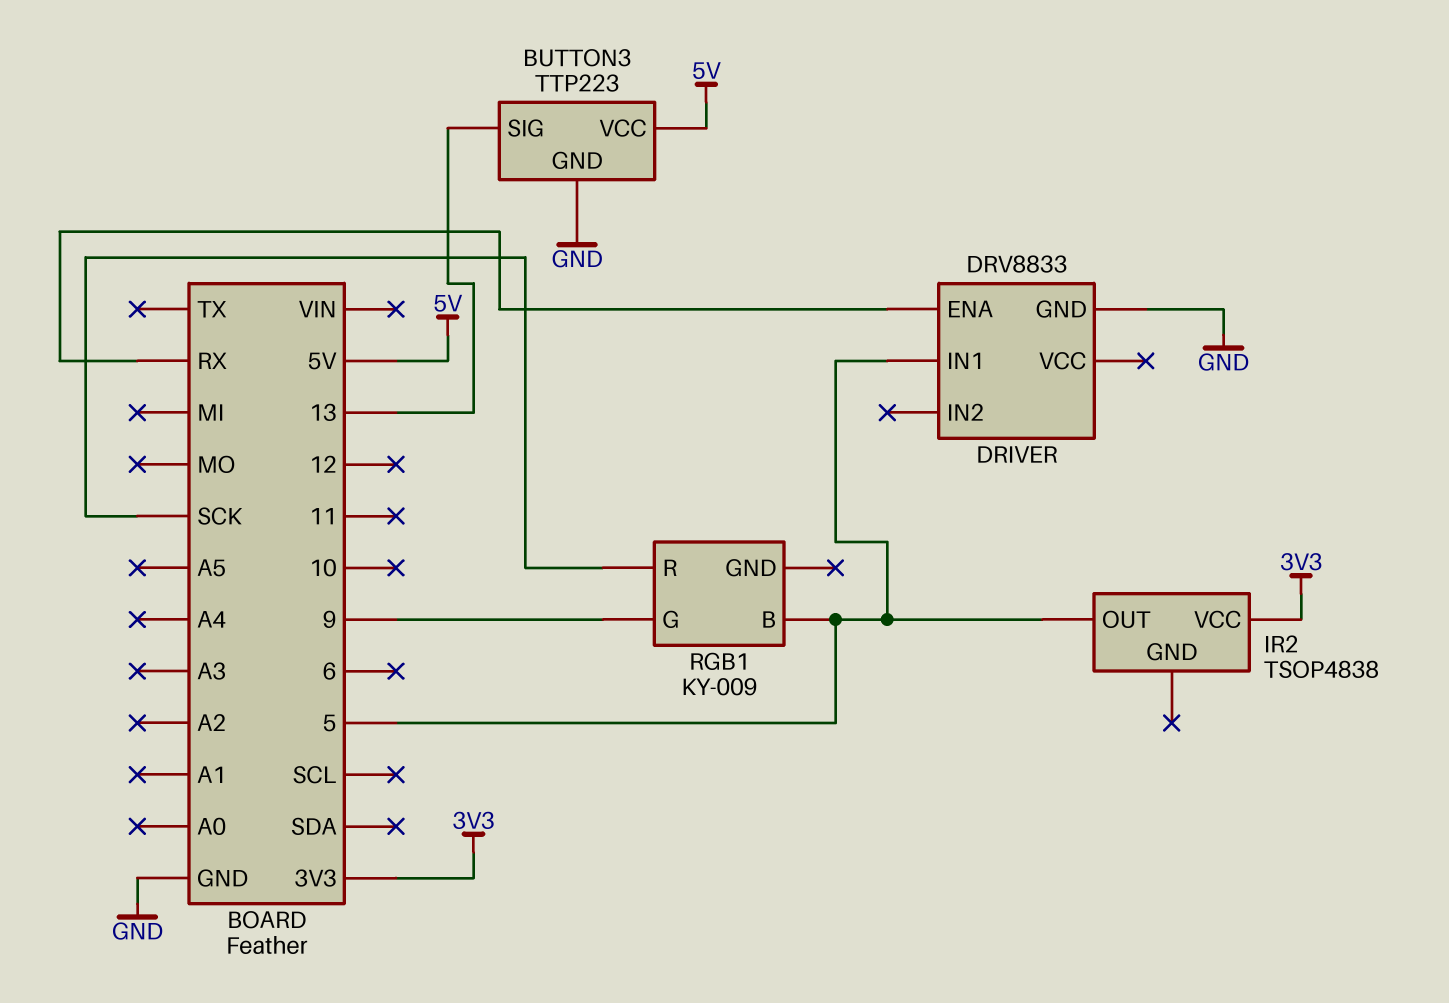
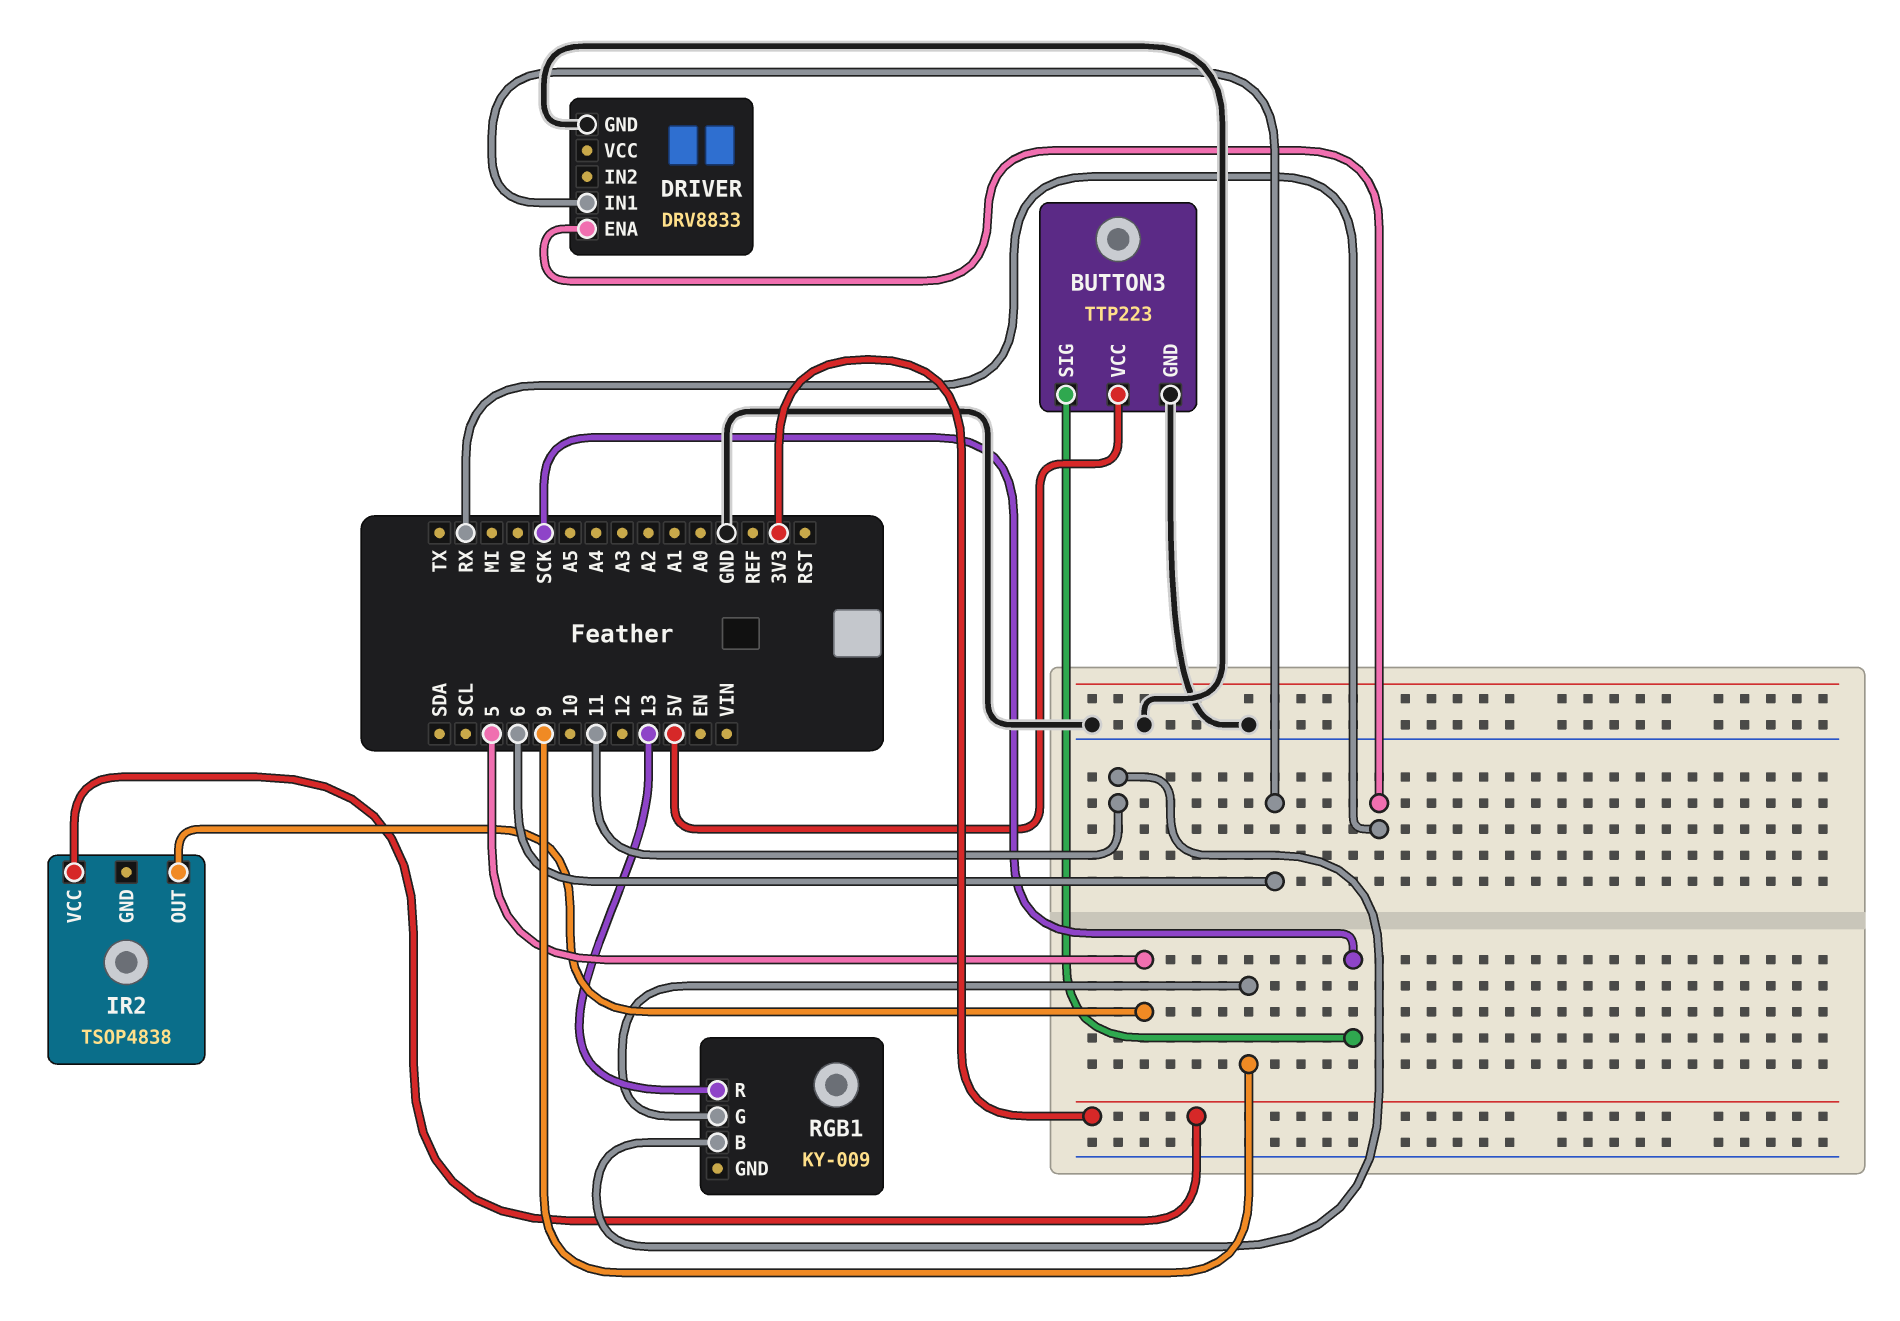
BUTTON3 pin SIG: 13 -> SCK
DRIVER pin IN1: 5 -> 6
RGB1 pin B: 5 -> 11
RGB1 pin R: SCK -> 13

